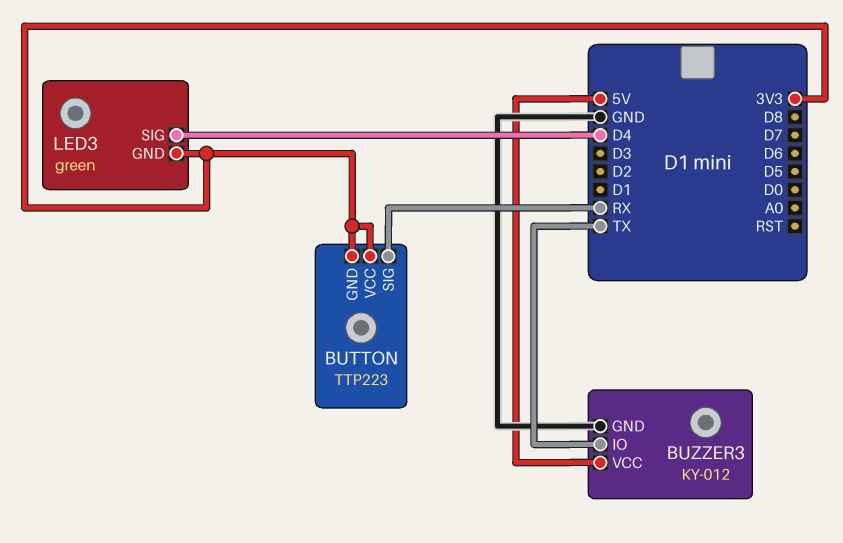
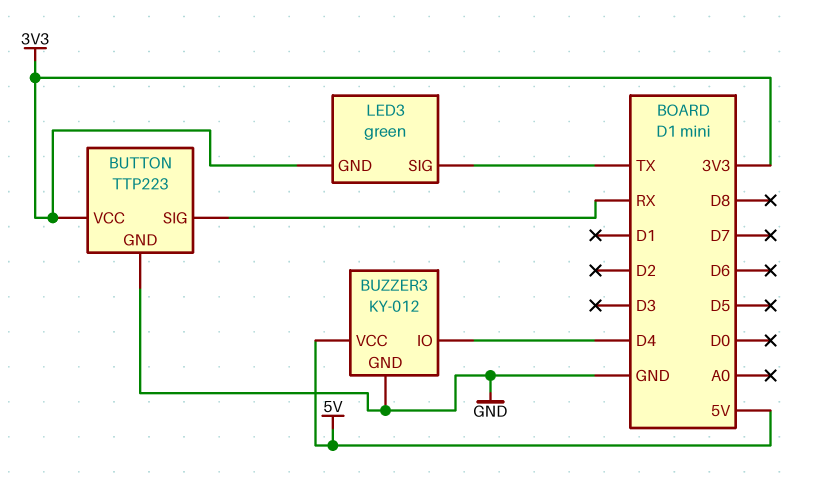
BUTTON pin GND: 3V3 -> GND
BUZZER3 pin IO: TX -> D4
LED3 pin SIG: D4 -> TX

